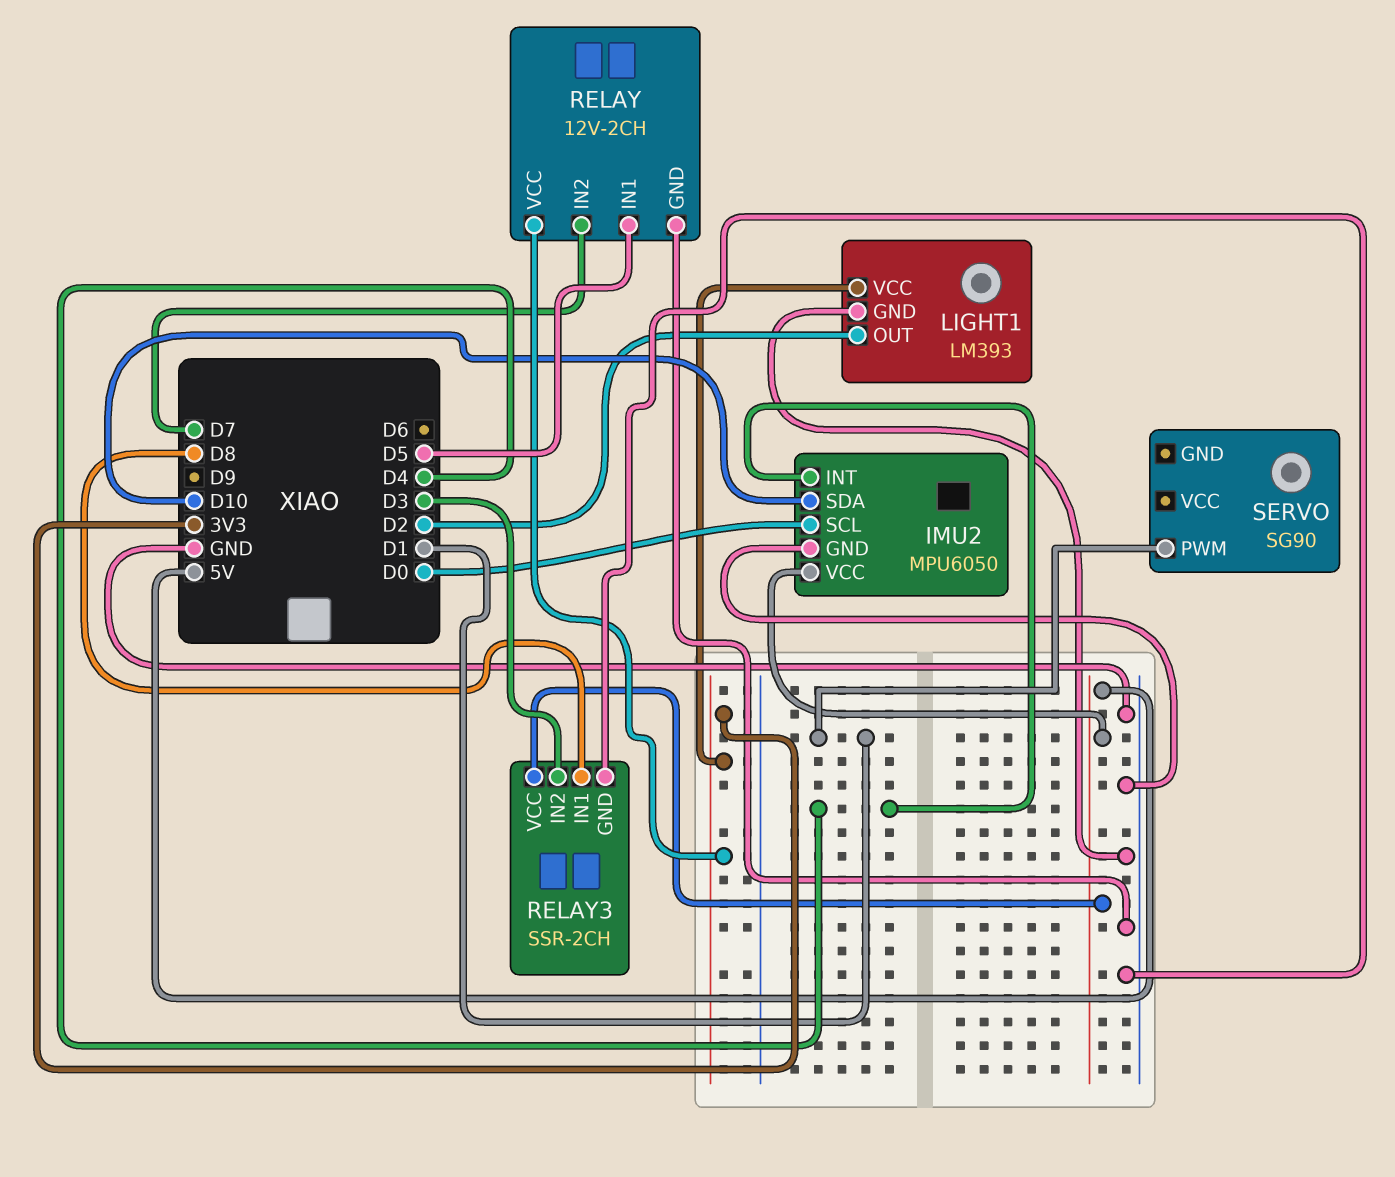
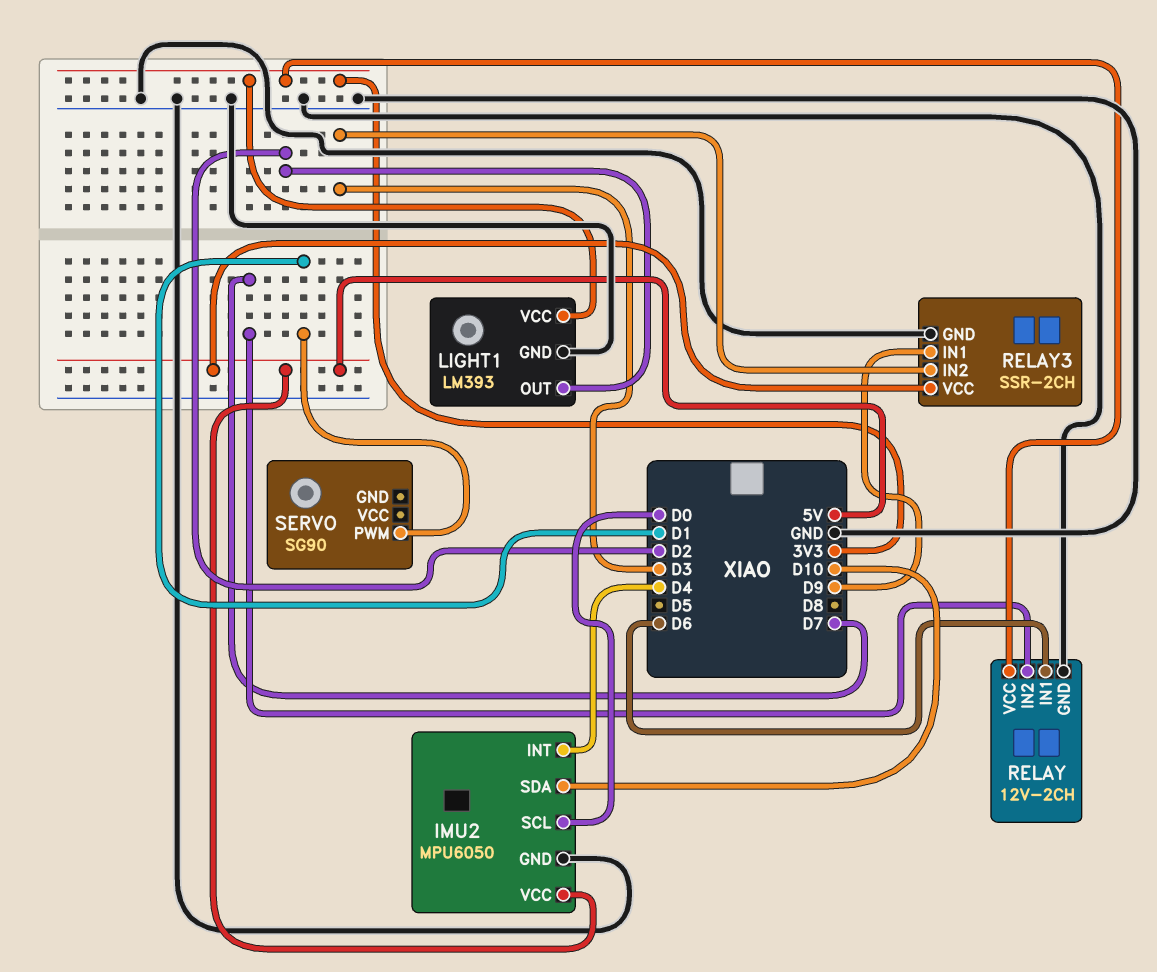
RELAY pin IN1: D5 -> D6
RELAY3 pin IN1: D8 -> D9

